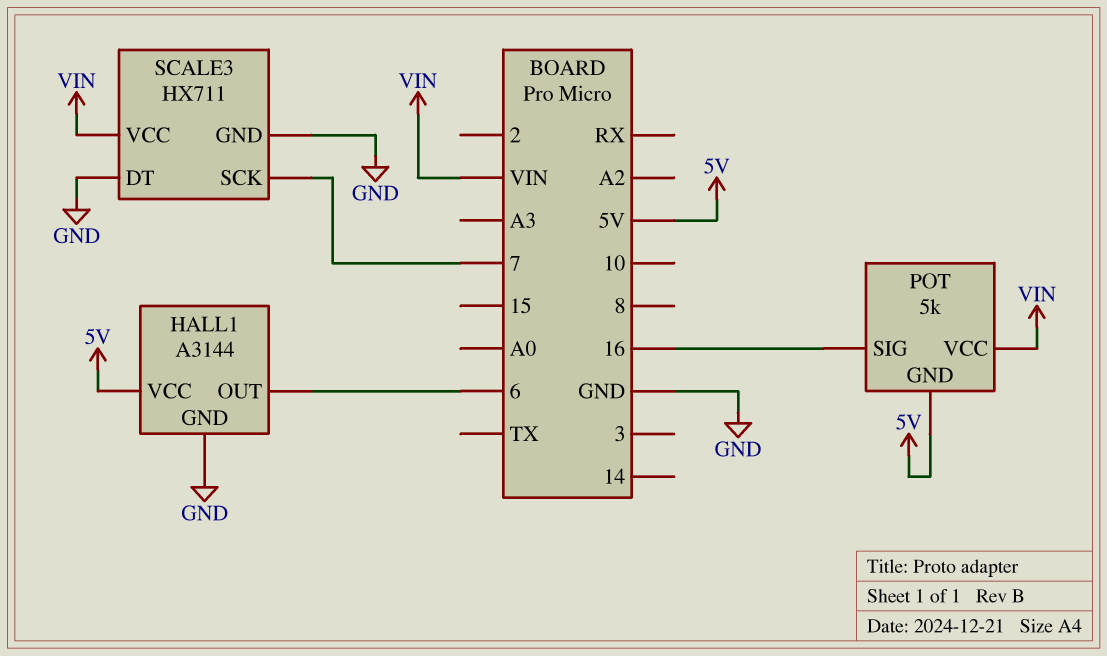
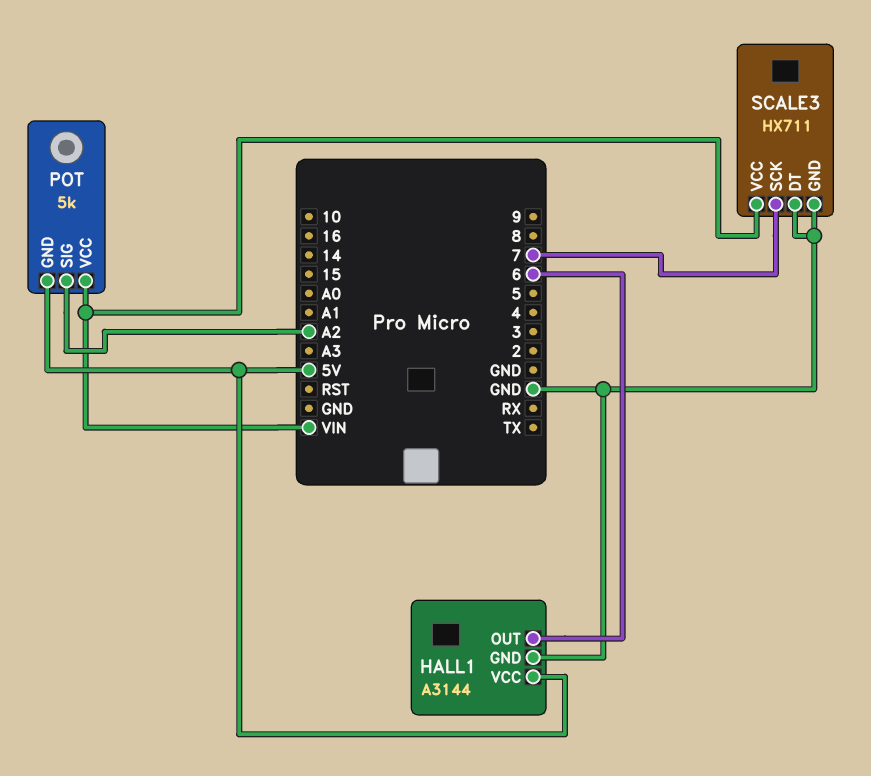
POT pin SIG: 16 -> A2

